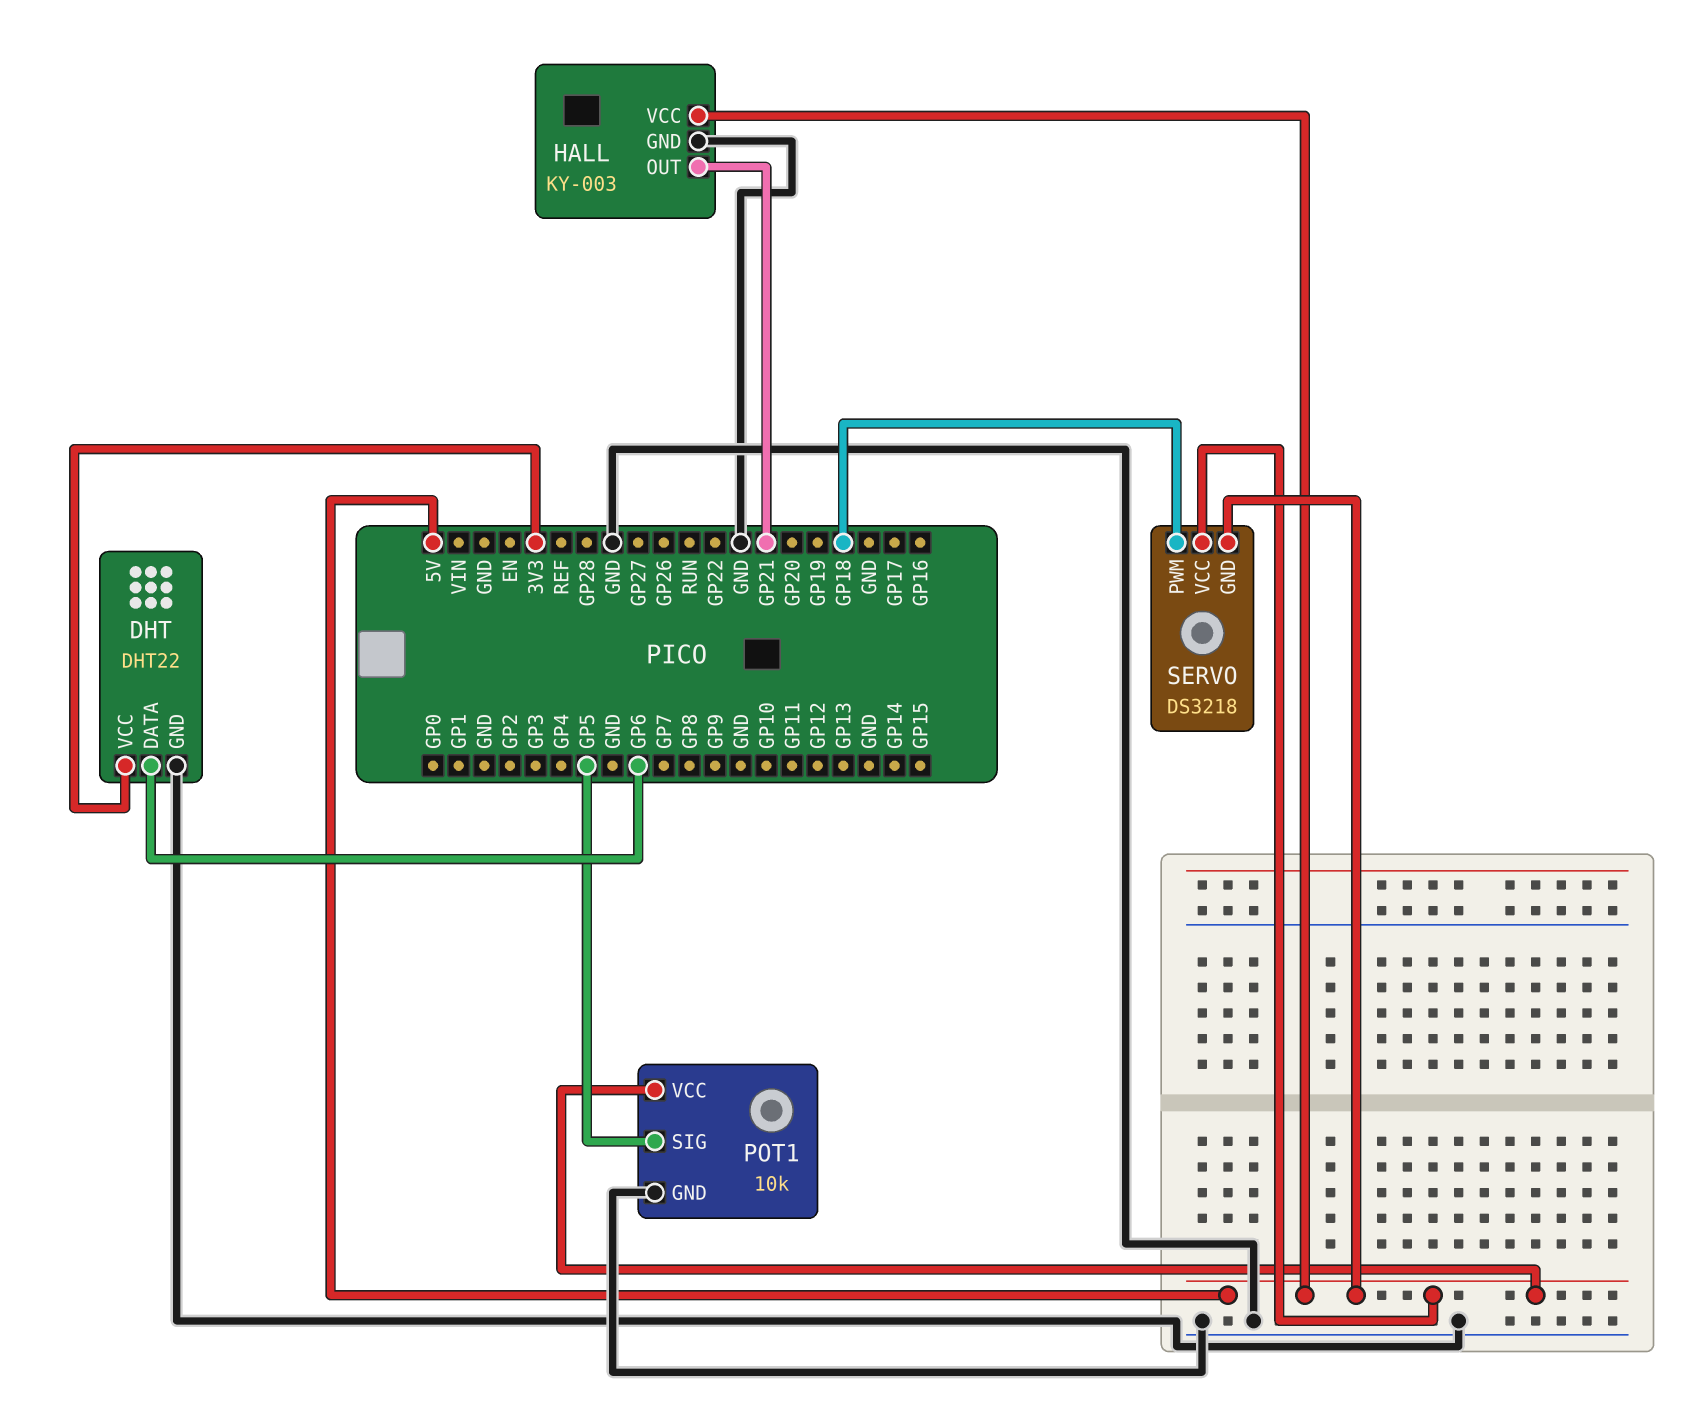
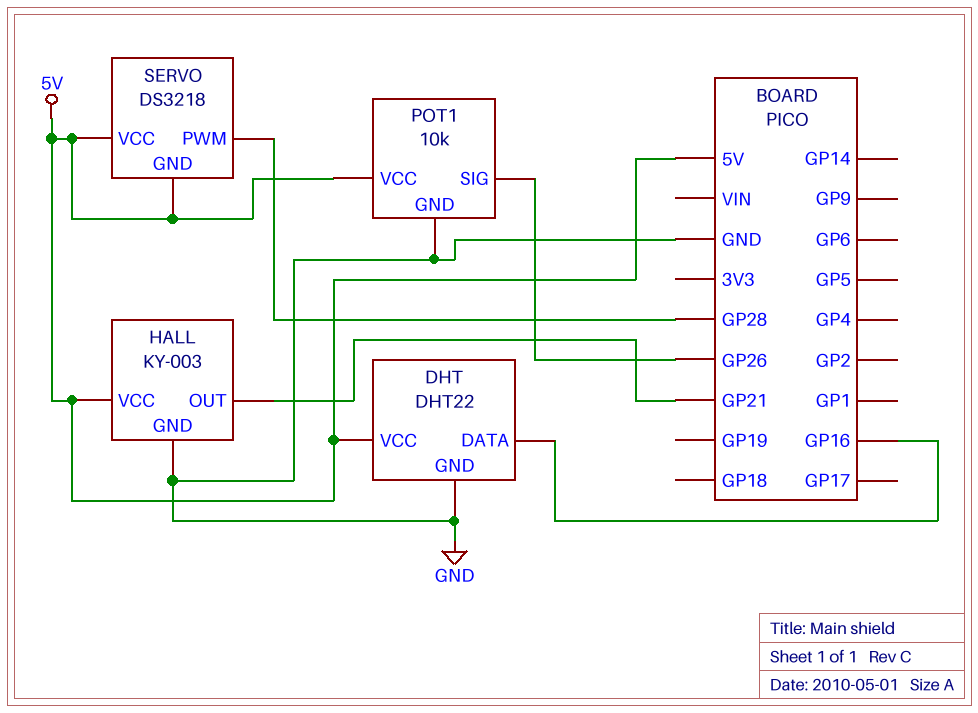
DHT pin DATA: GP6 -> GP16
DHT pin VCC: 3V3 -> 5V
POT1 pin SIG: GP5 -> GP26
SERVO pin PWM: GP18 -> GP28

